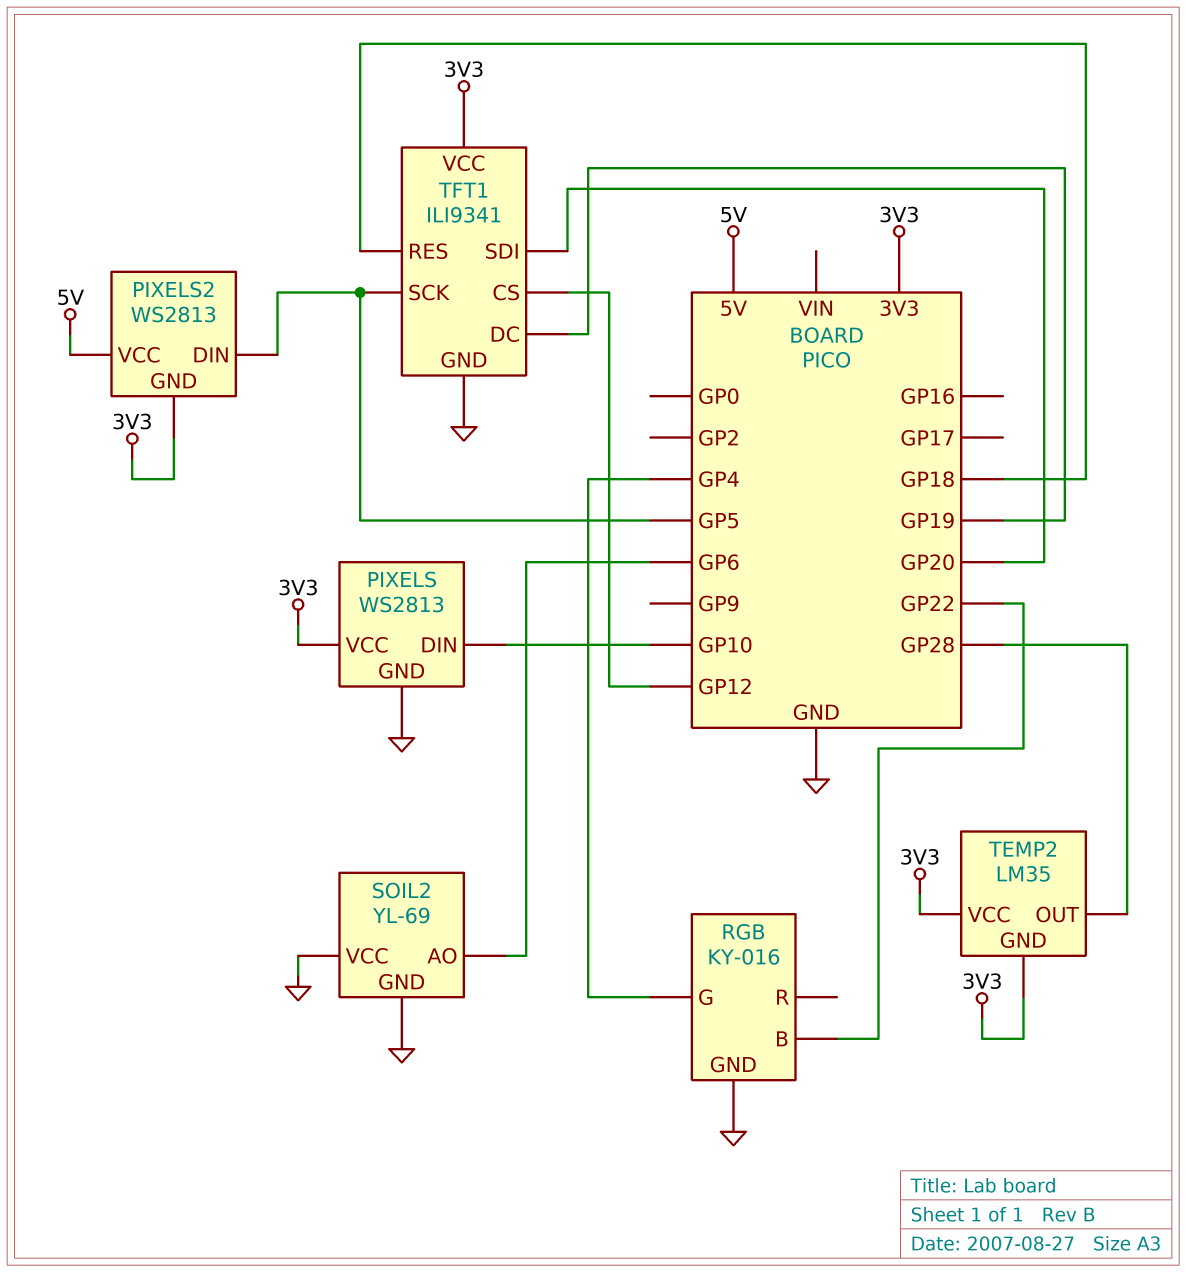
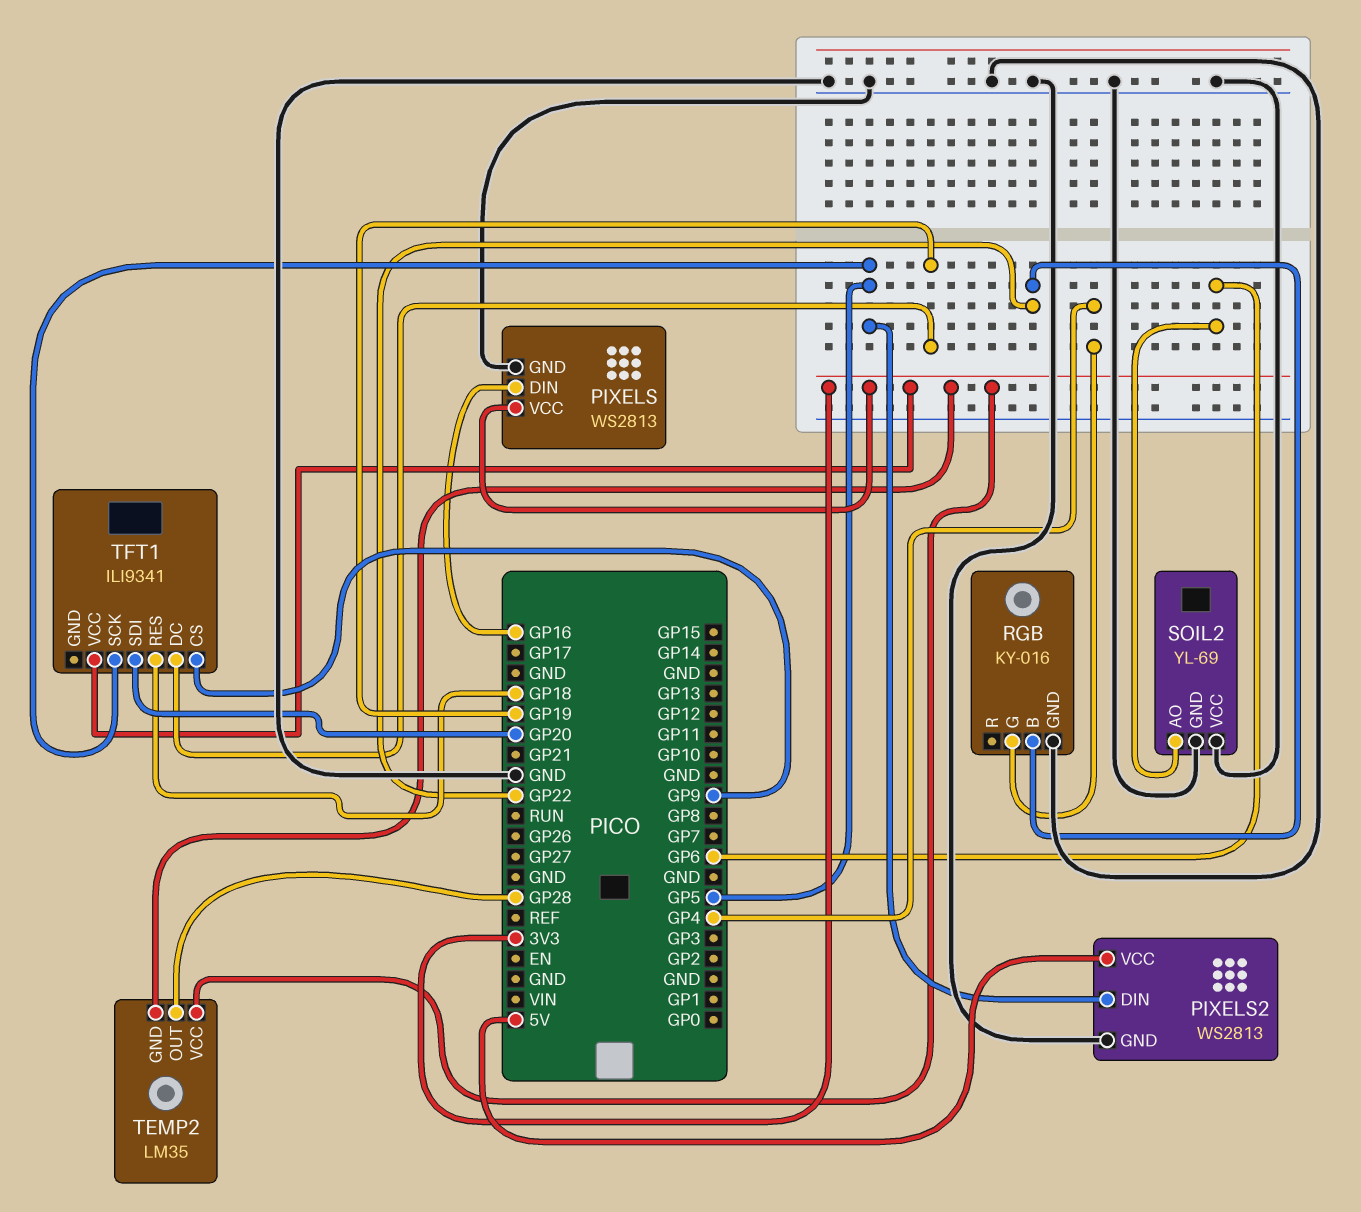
PIXELS pin DIN: GP10 -> GP16
PIXELS2 pin GND: 3V3 -> GND
TFT1 pin CS: GP12 -> GP9
TFT1 pin GND: GND -> none

